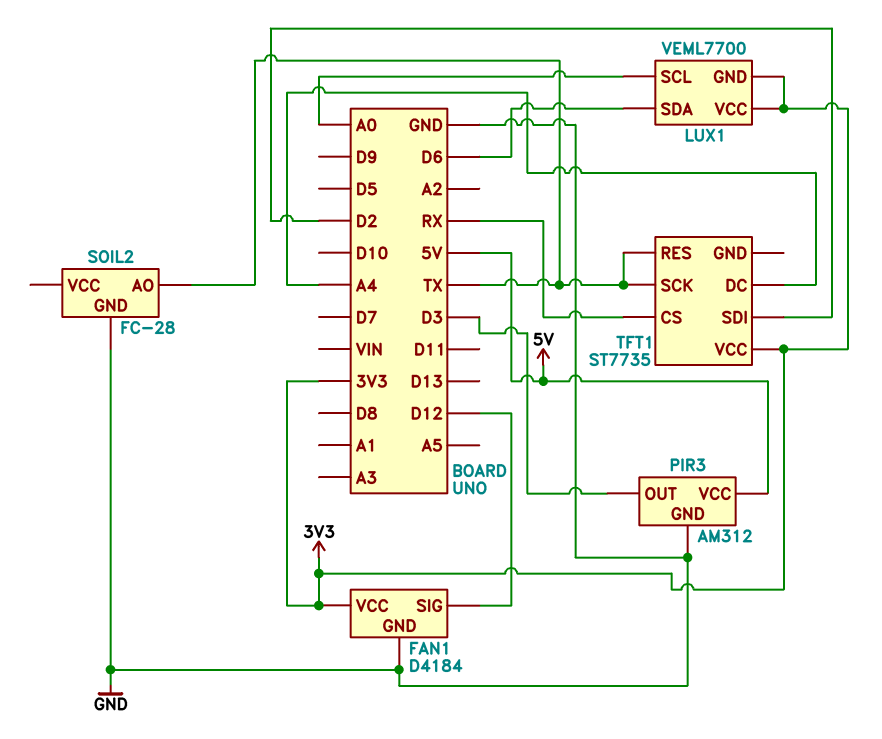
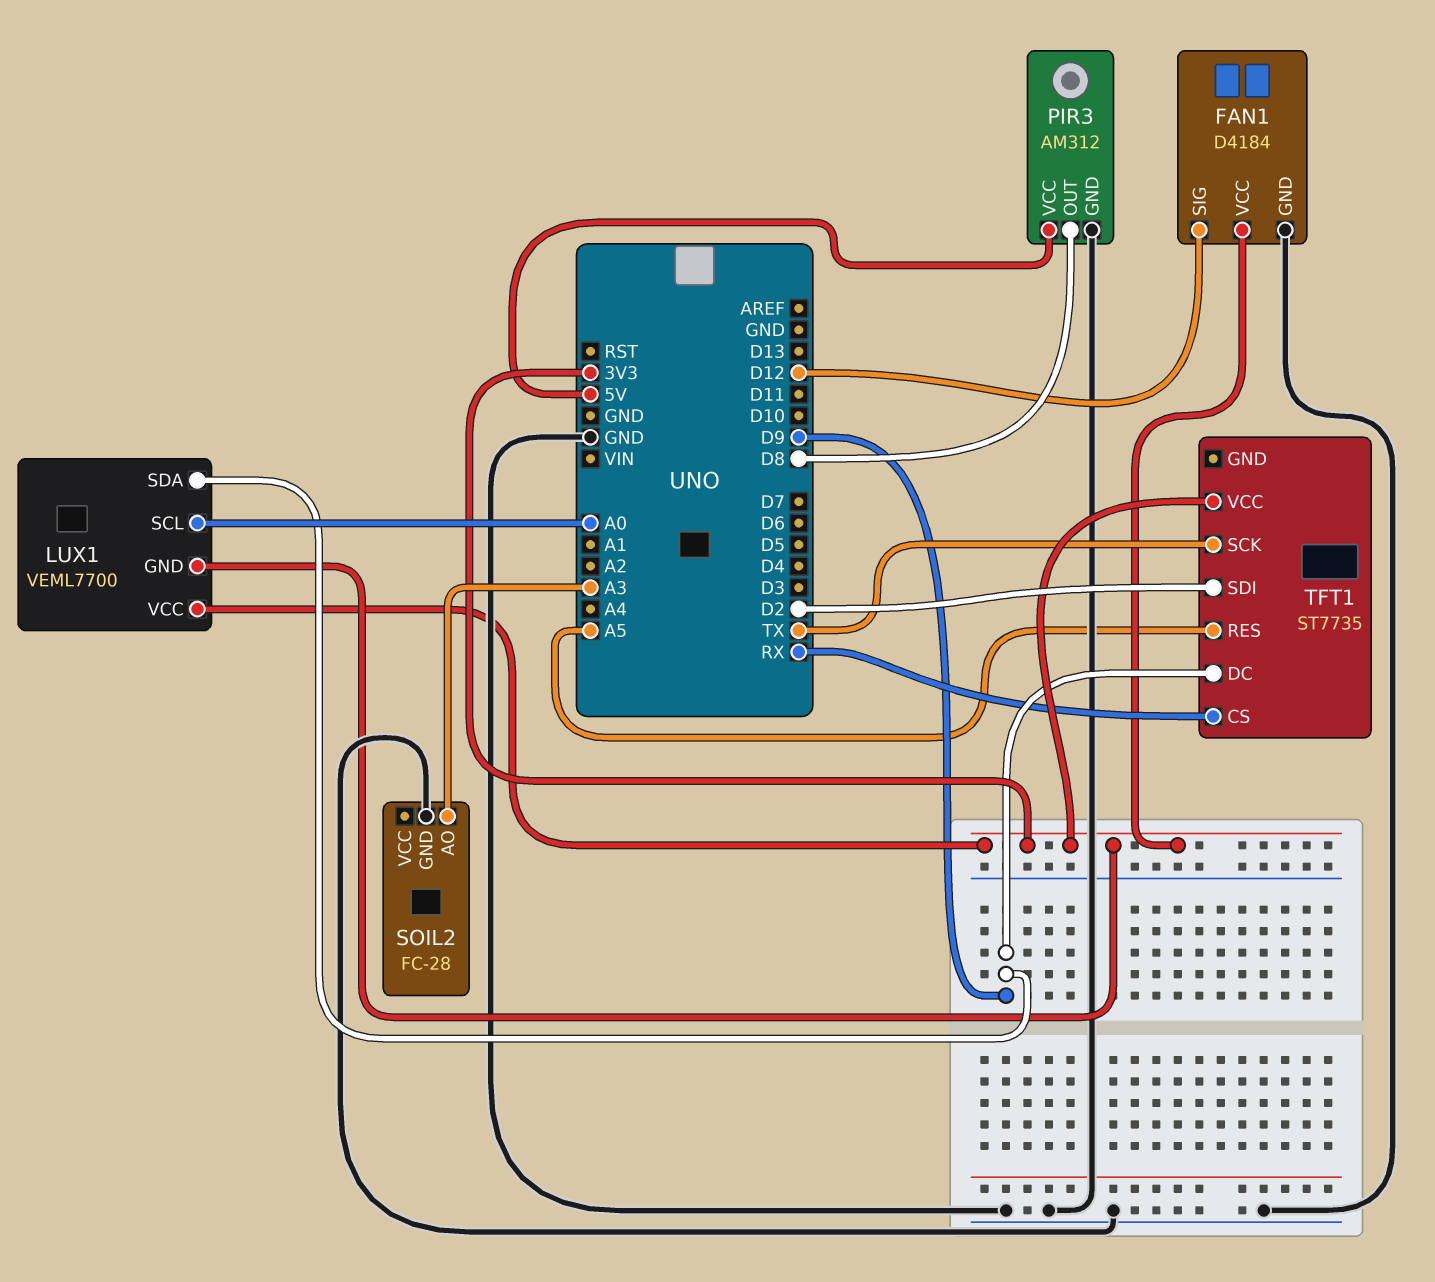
LUX1 pin SDA: D6 -> D9
PIR3 pin OUT: D3 -> D8
SOIL2 pin AO: TX -> A3
TFT1 pin DC: A4 -> D9
TFT1 pin RES: TX -> A5

